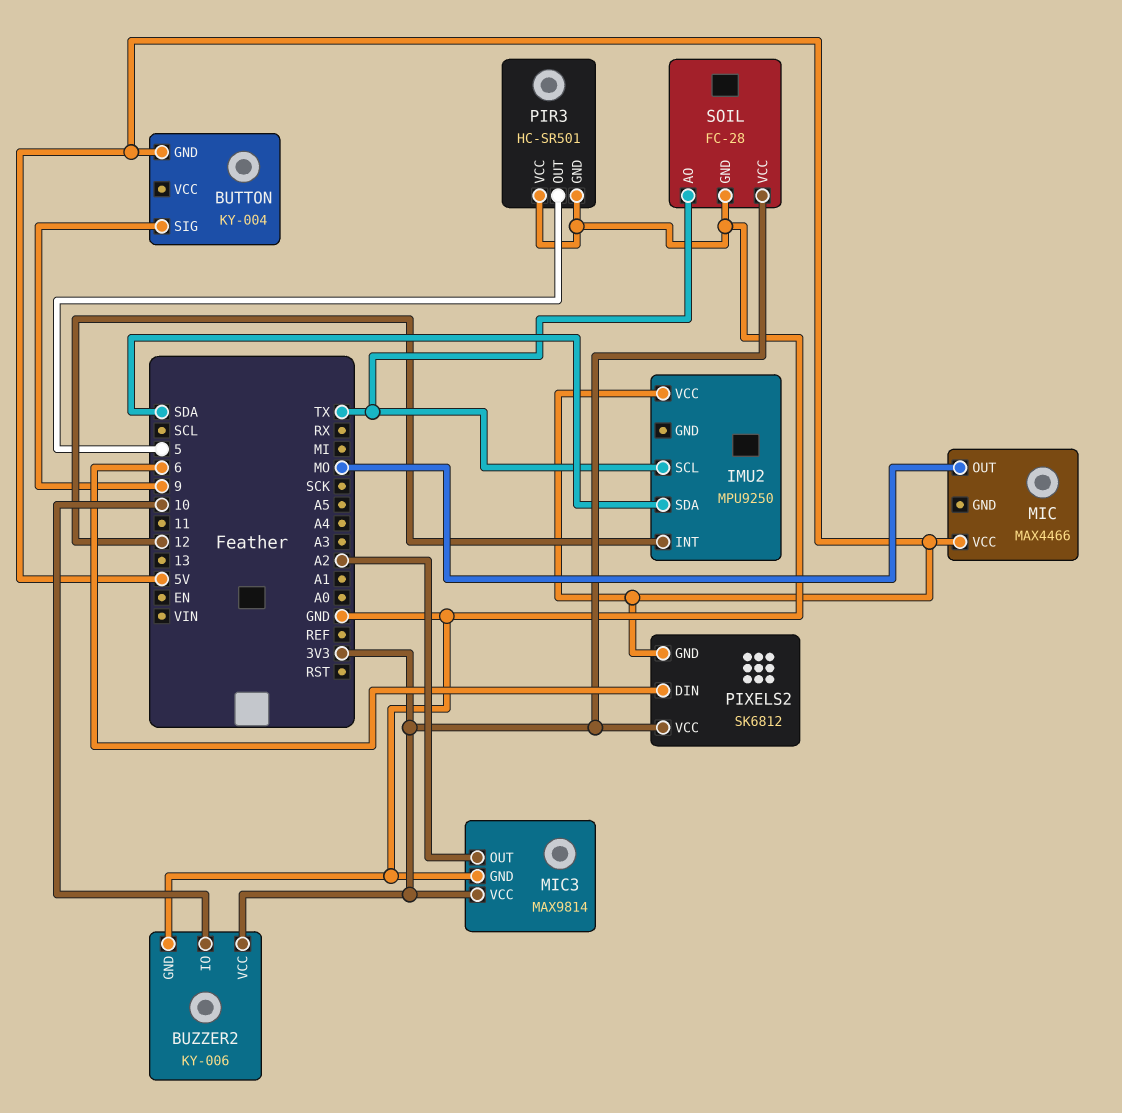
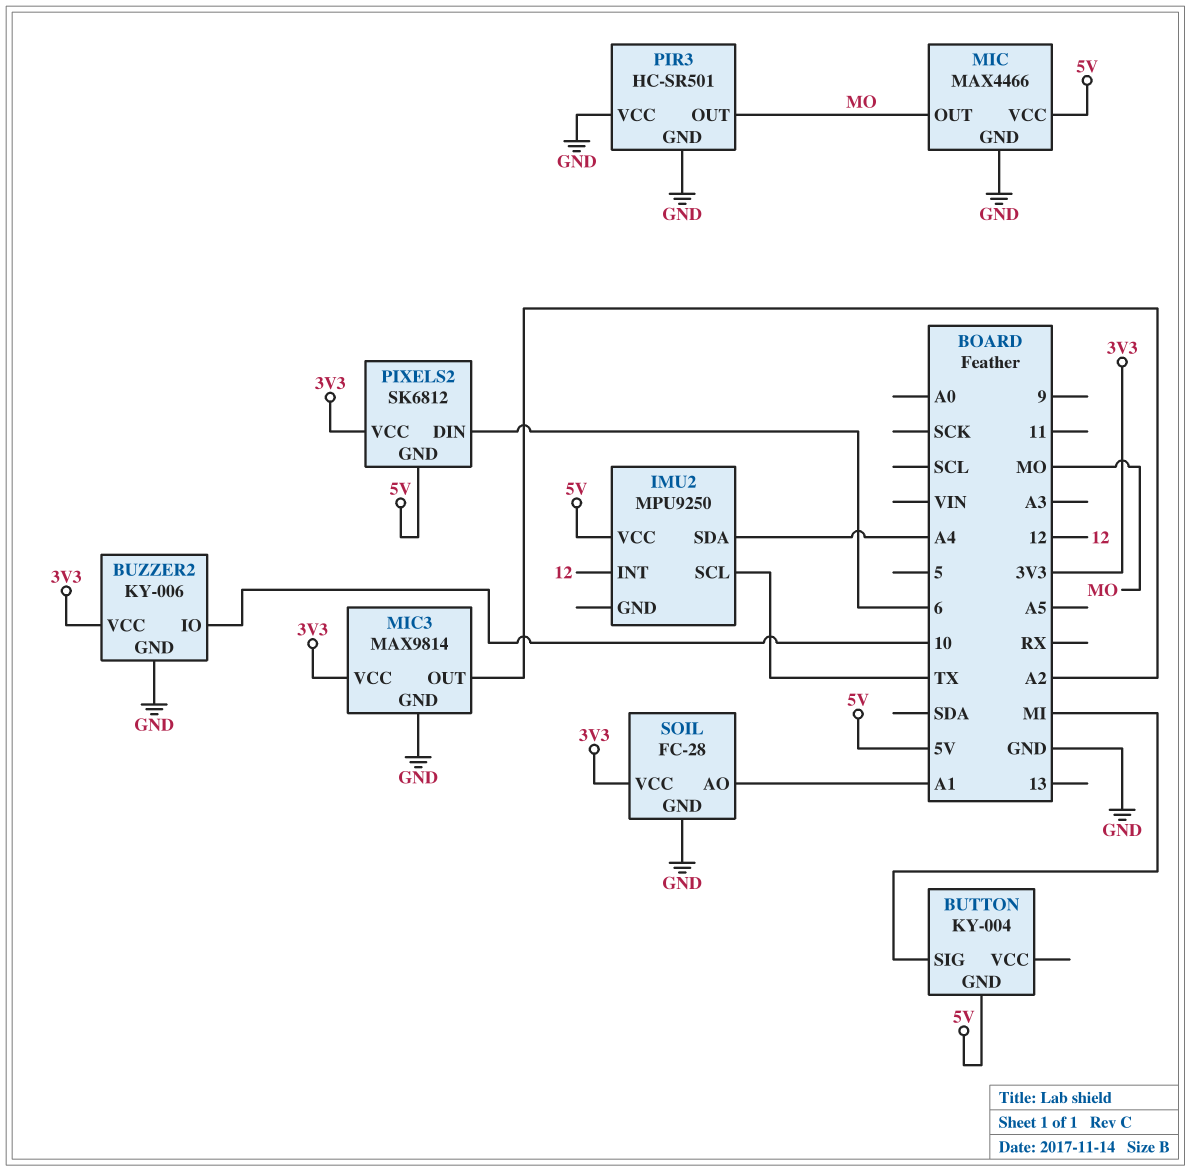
BUTTON pin SIG: 9 -> MI
IMU2 pin SDA: SDA -> A4
MIC pin GND: none -> GND
PIR3 pin OUT: 5 -> MO
SOIL pin AO: TX -> A1

